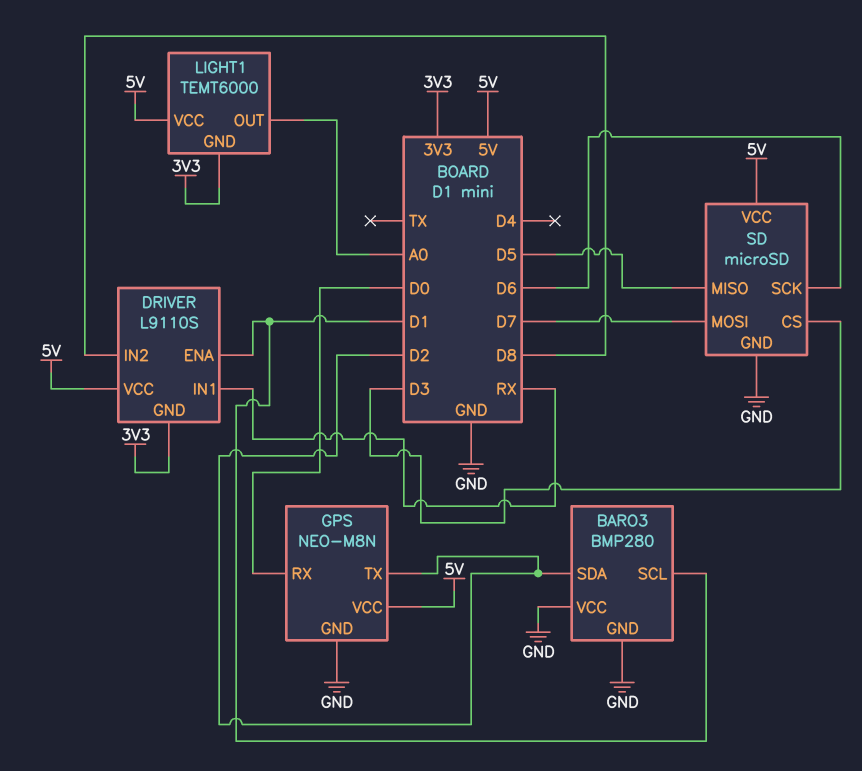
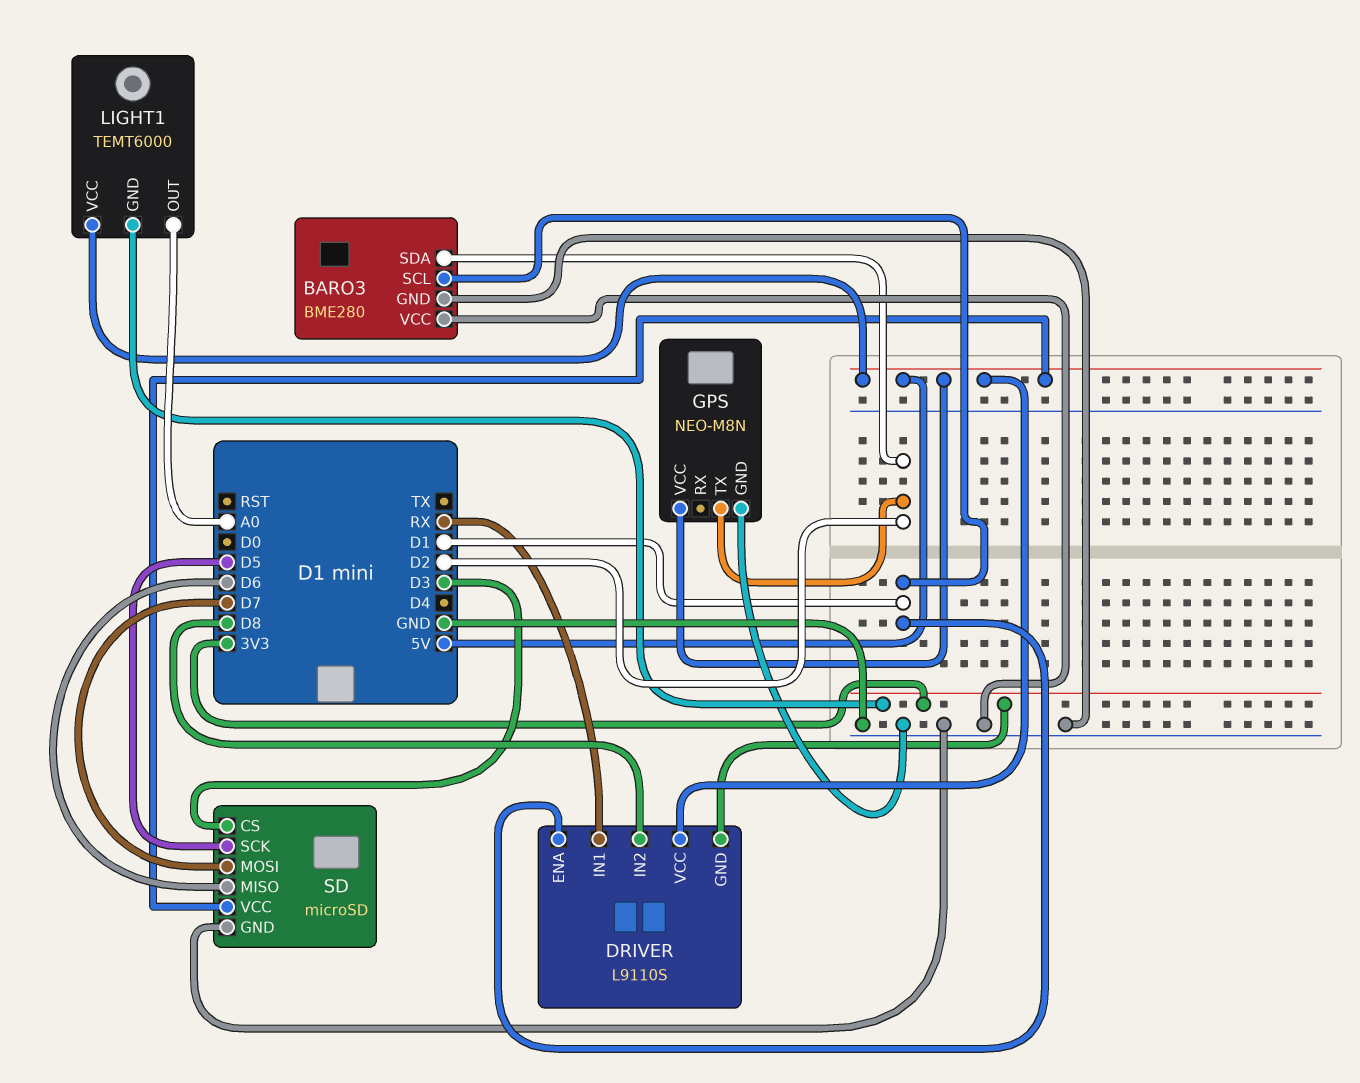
BARO3: BMP280 -> BME280
GPS pin RX: D0 -> none
SD pin MISO: D5 -> D6
SD pin SCK: D6 -> D5

